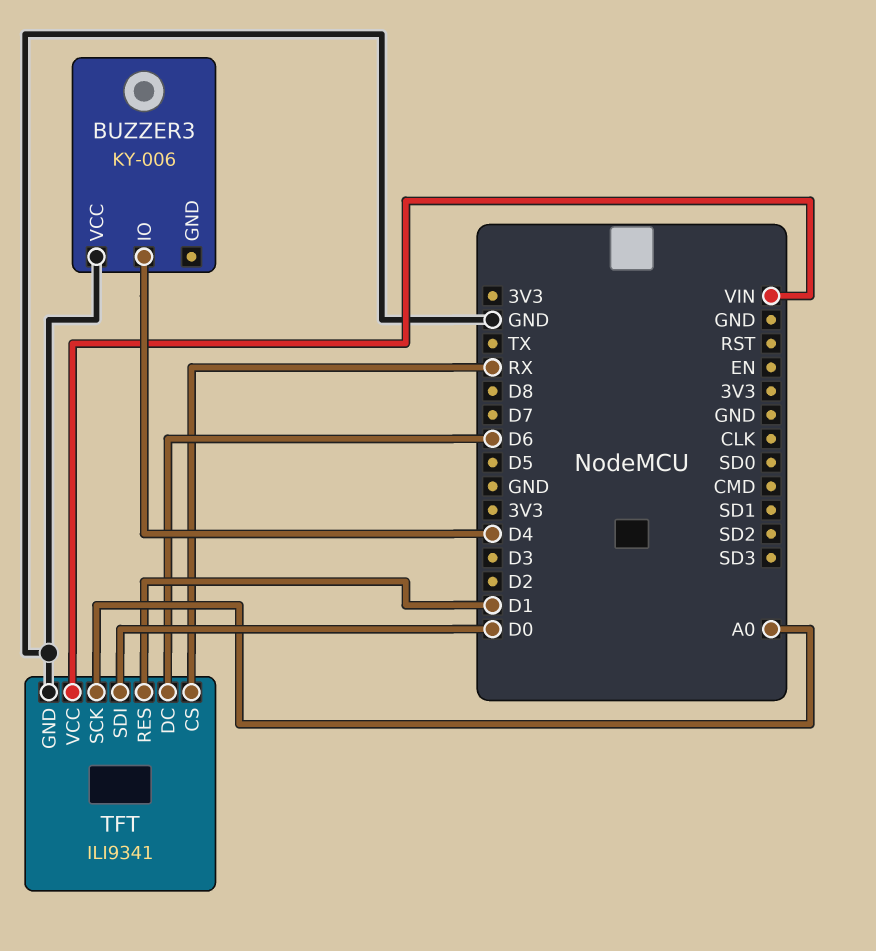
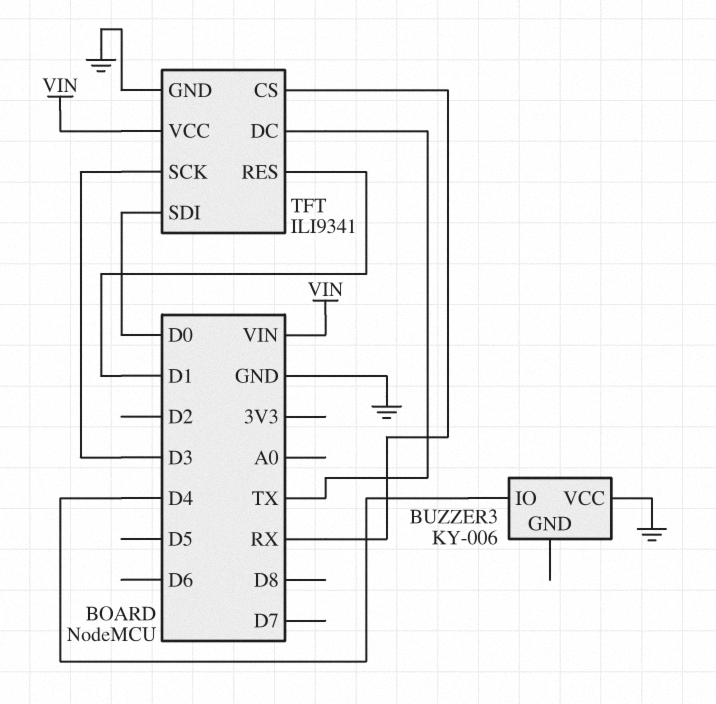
TFT pin DC: D6 -> TX
TFT pin SCK: A0 -> D3

